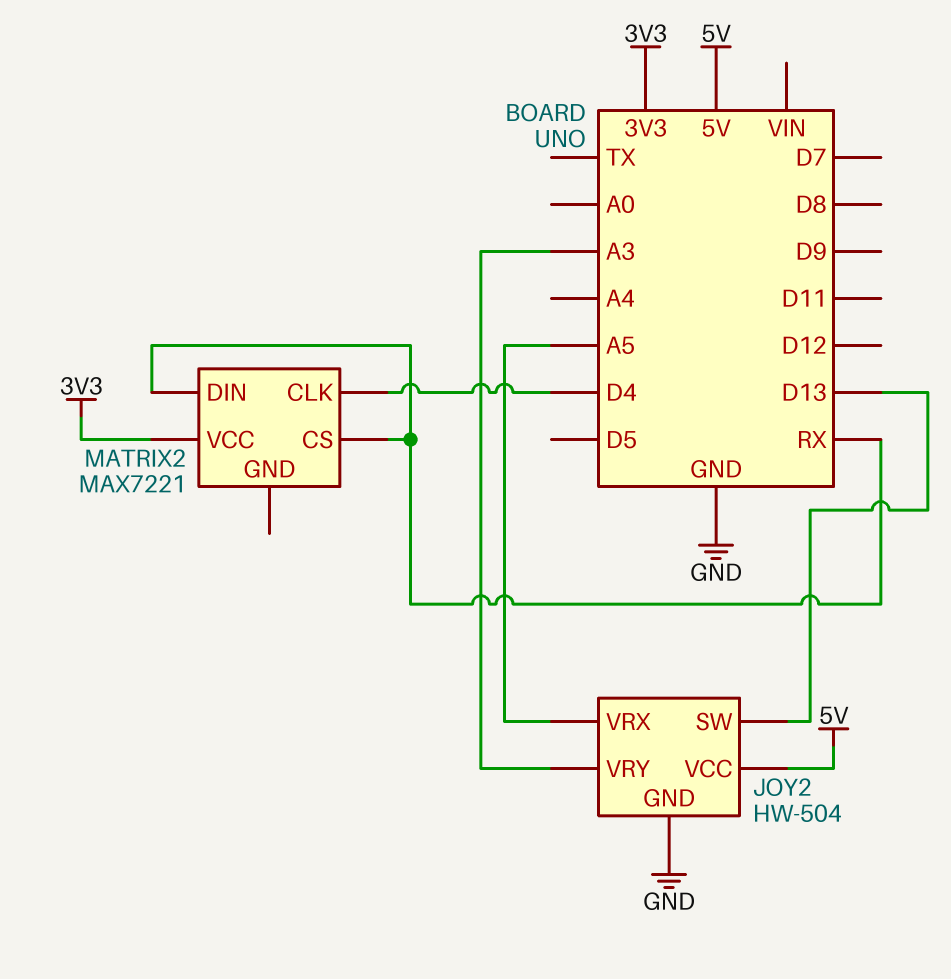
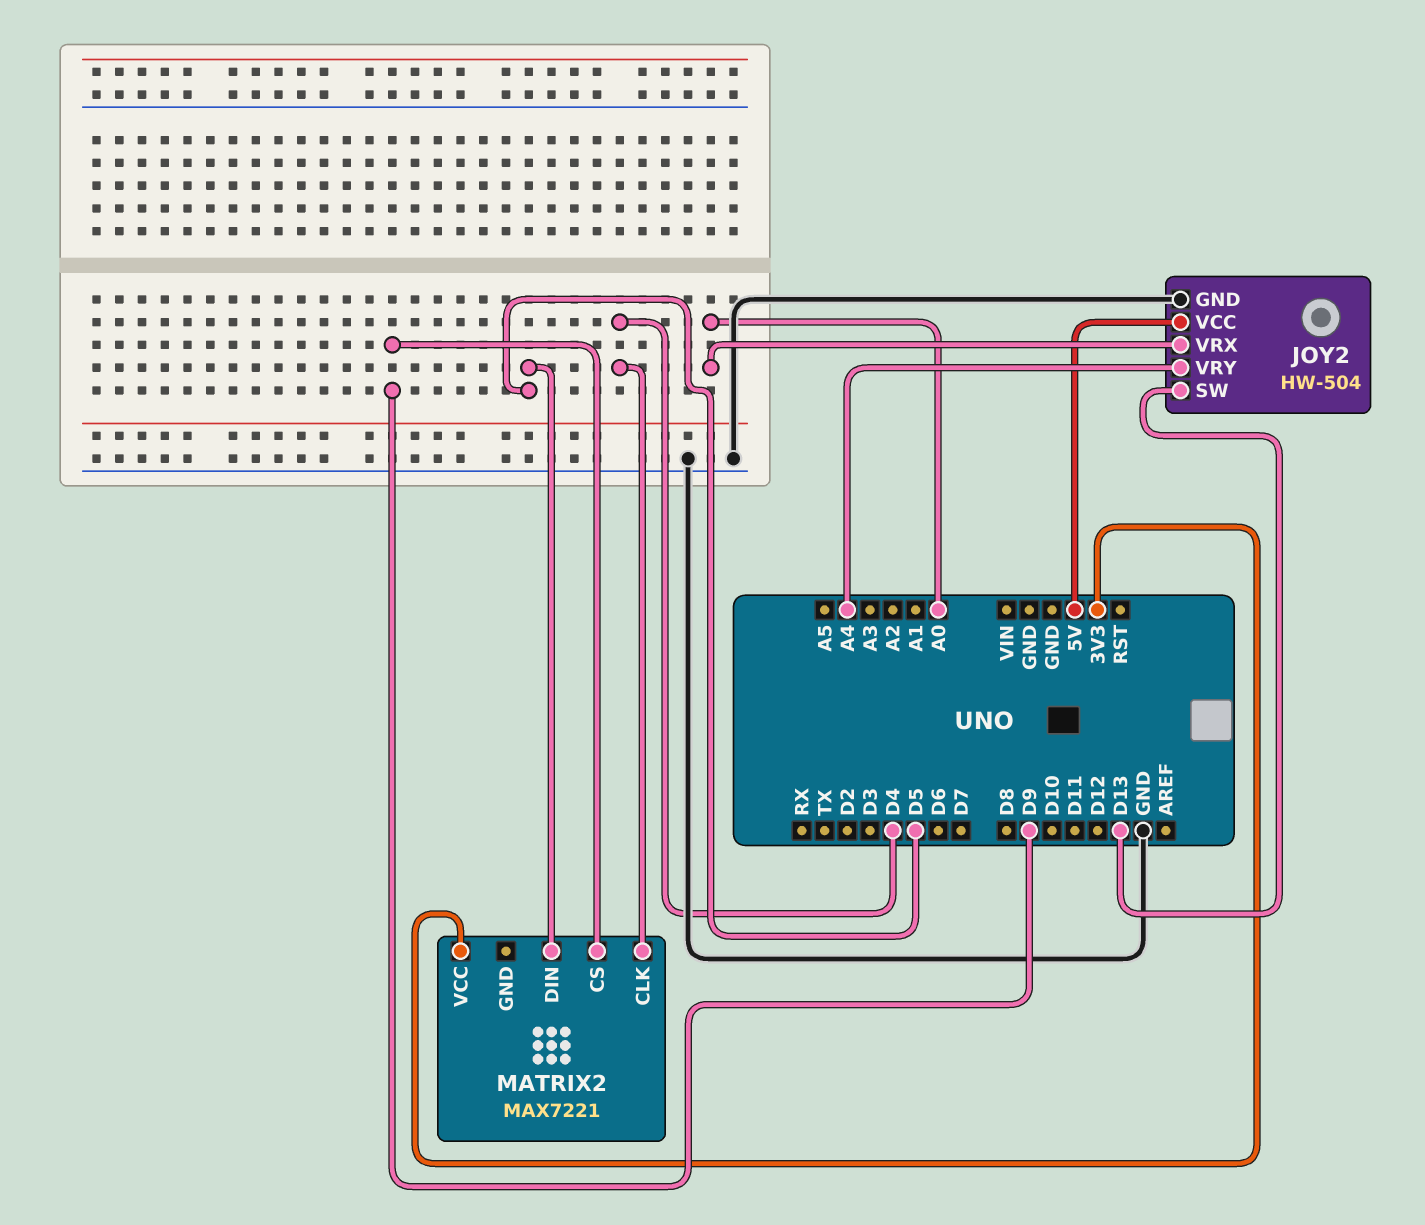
JOY2 pin VRX: A5 -> A0
JOY2 pin VRY: A3 -> A4
MATRIX2 pin CS: RX -> D9
MATRIX2 pin DIN: RX -> D5

